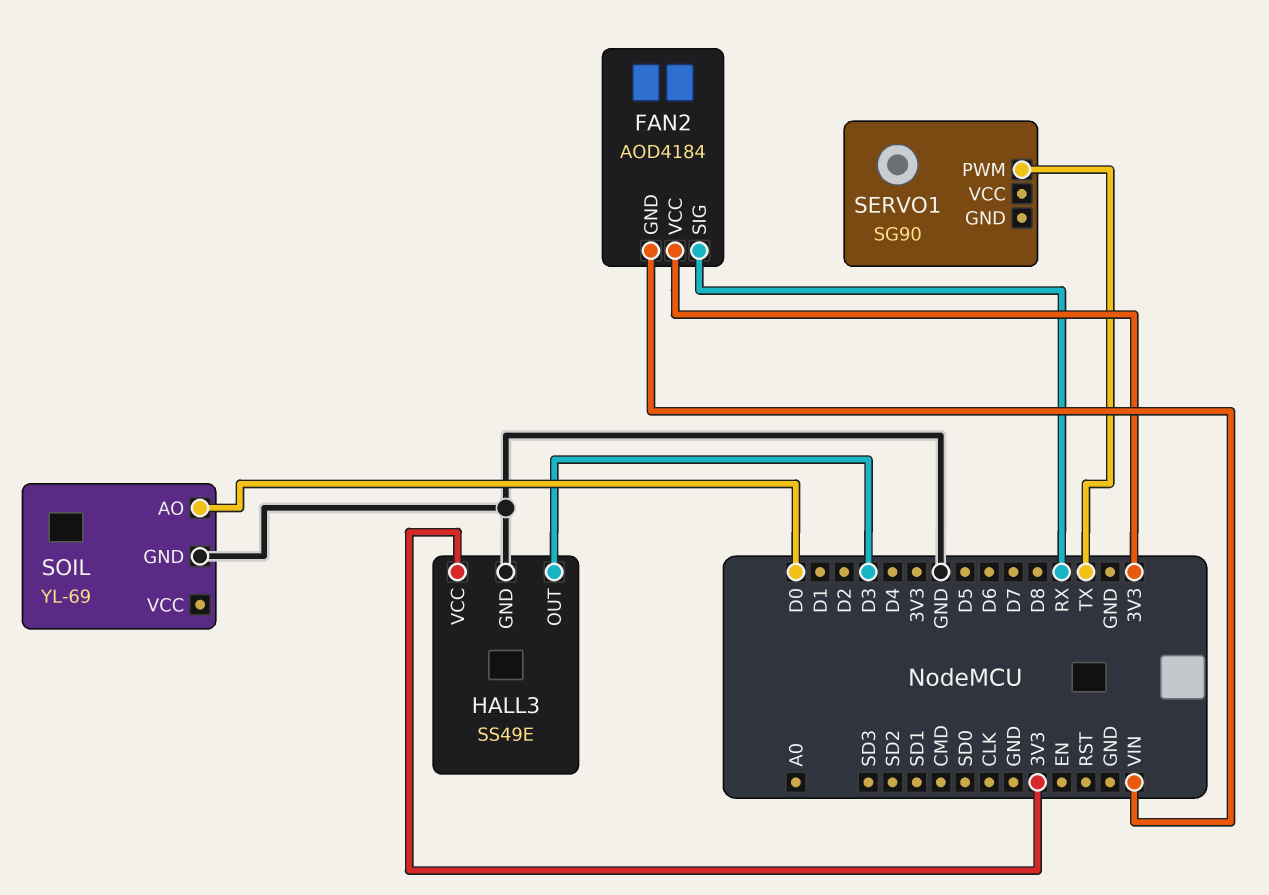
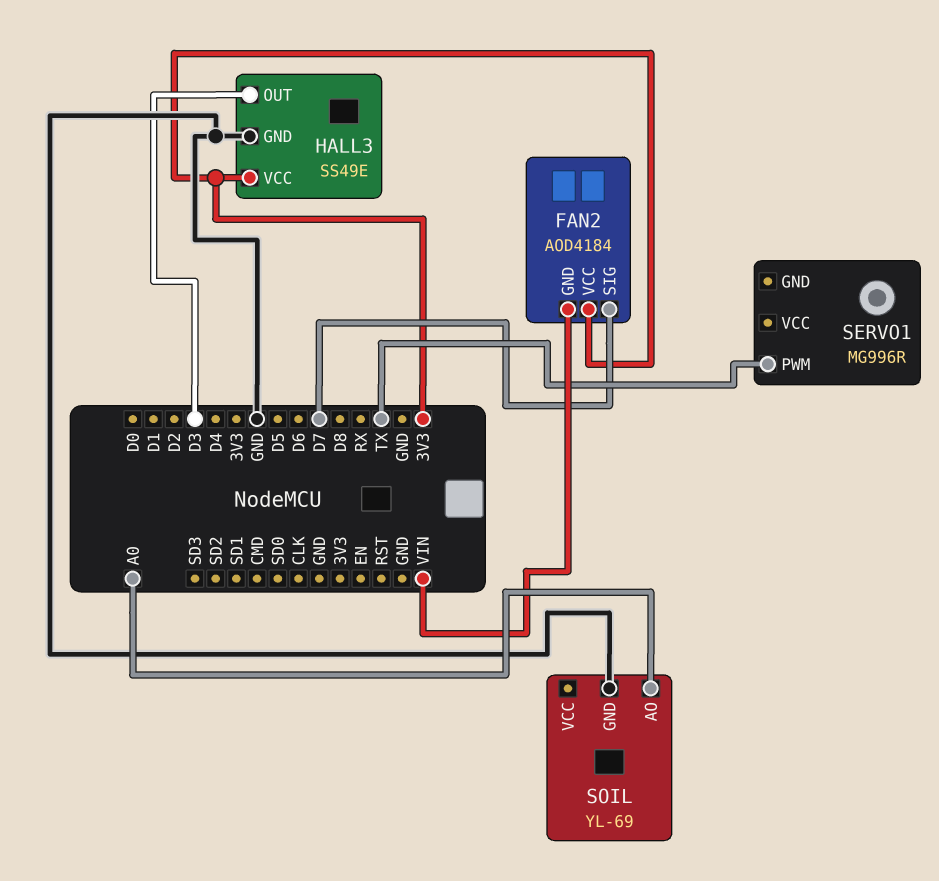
FAN2 pin SIG: RX -> D7
SERVO1: SG90 -> MG996R
SOIL pin AO: D0 -> A0

